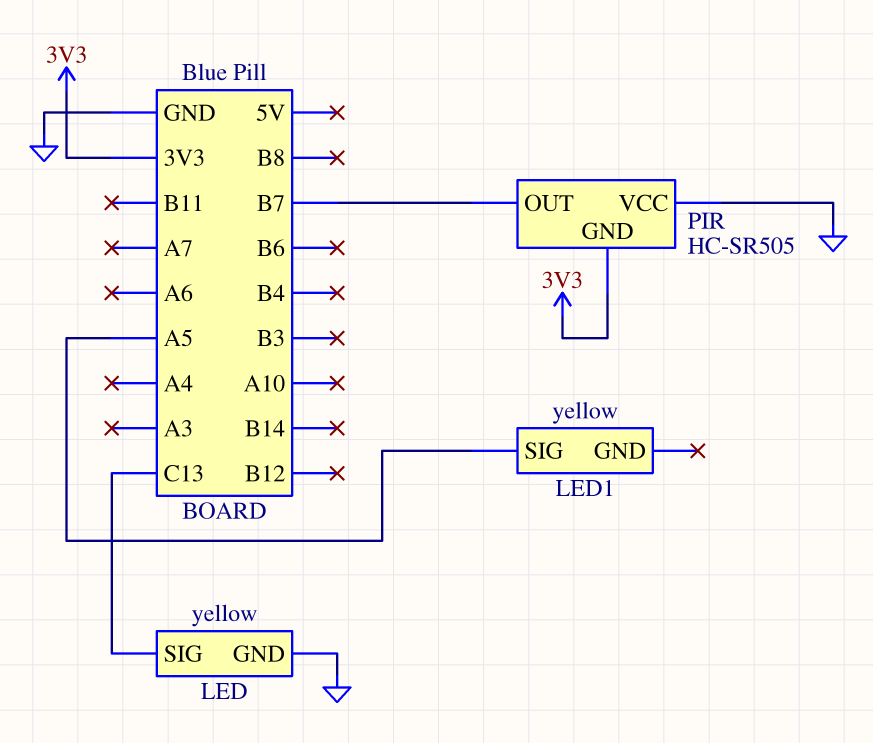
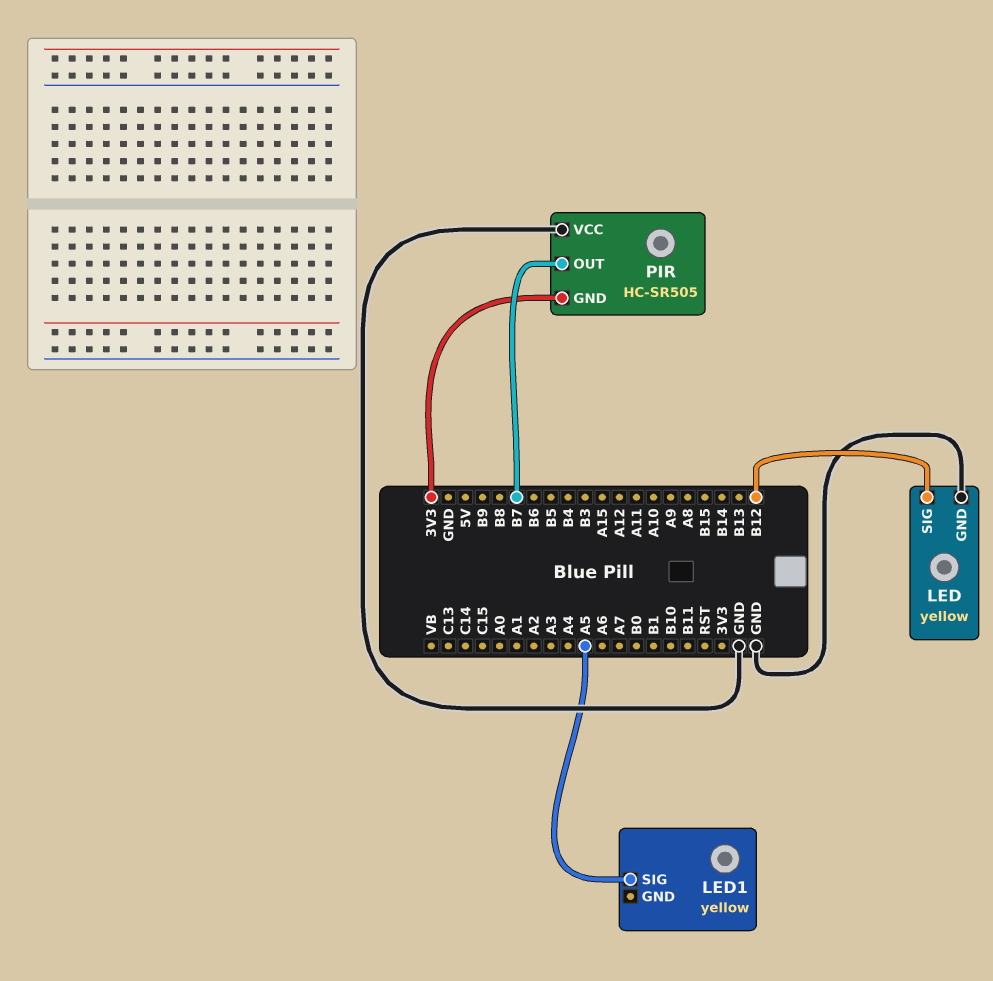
LED pin SIG: C13 -> B12

